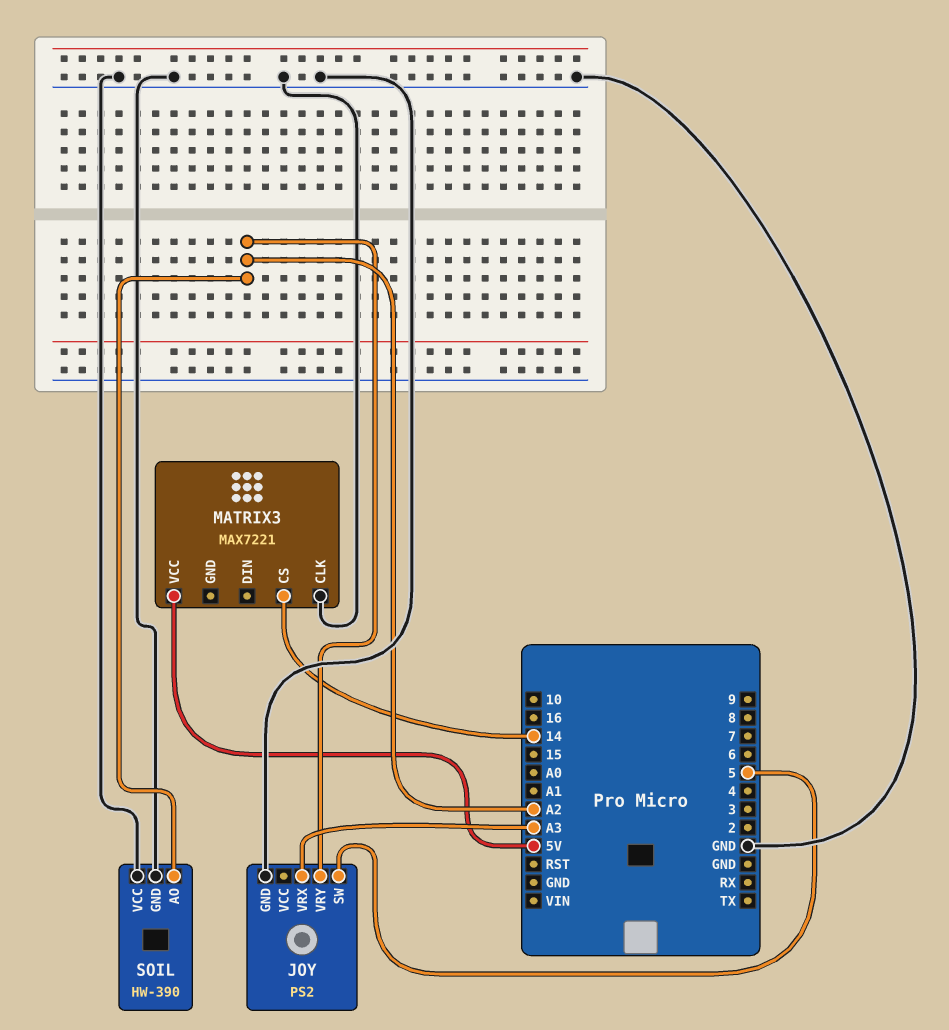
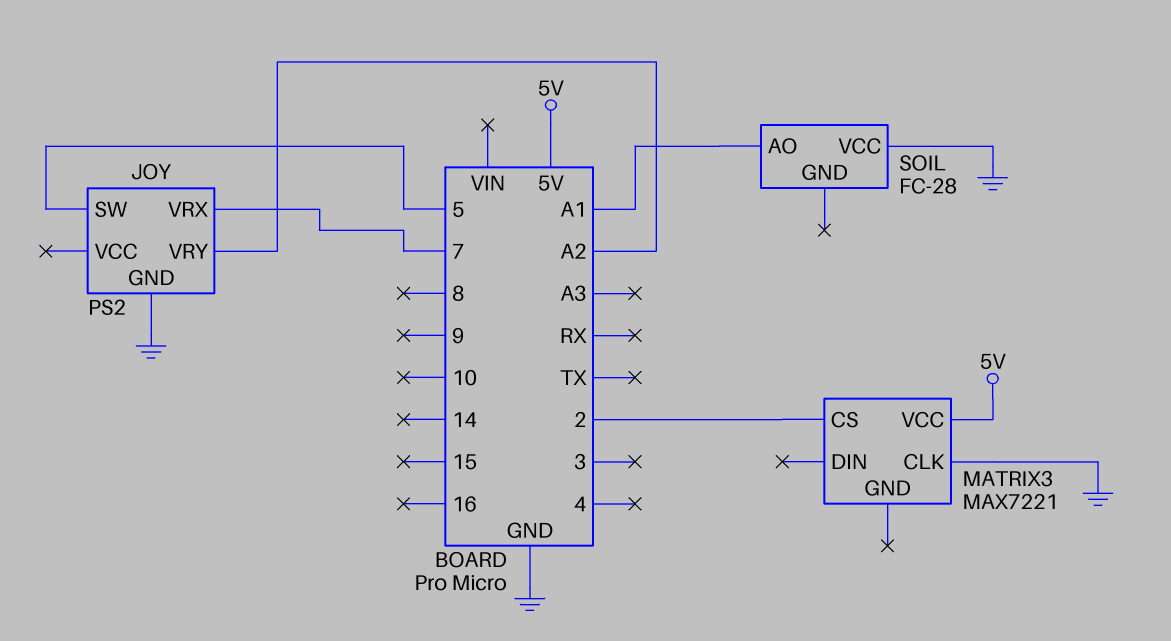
JOY pin VRX: A3 -> 7
MATRIX3 pin CS: 14 -> 2
SOIL: HW-390 -> FC-28
SOIL pin AO: A2 -> A1
SOIL pin GND: GND -> none

